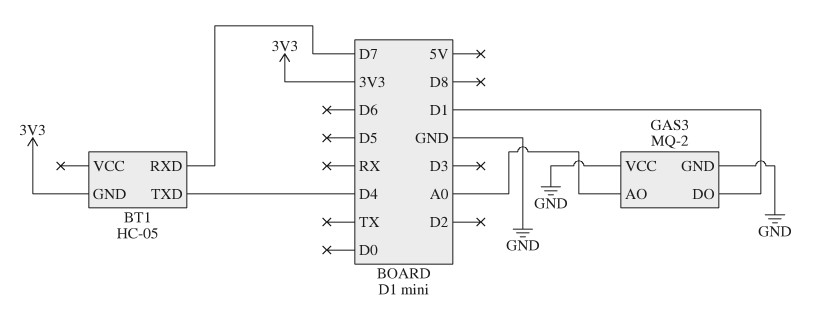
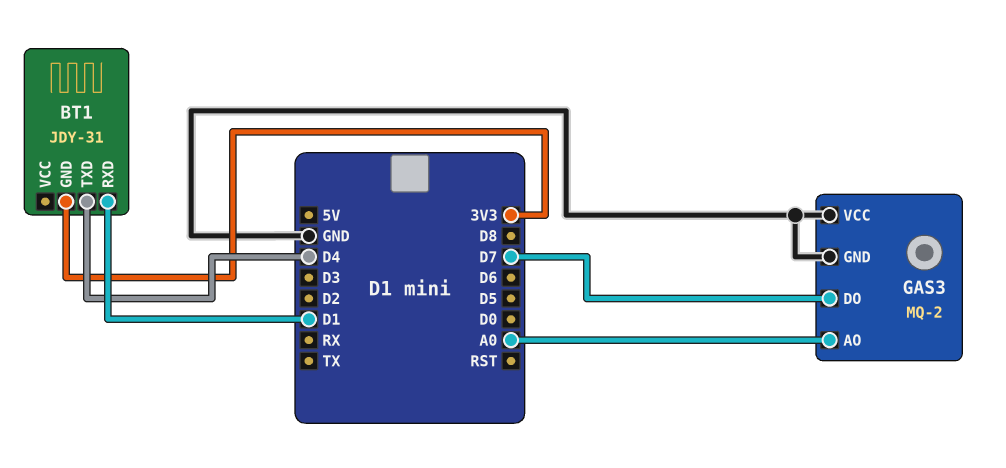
BT1: HC-05 -> JDY-31
BT1 pin RXD: D7 -> D1
GAS3 pin DO: D1 -> D7

